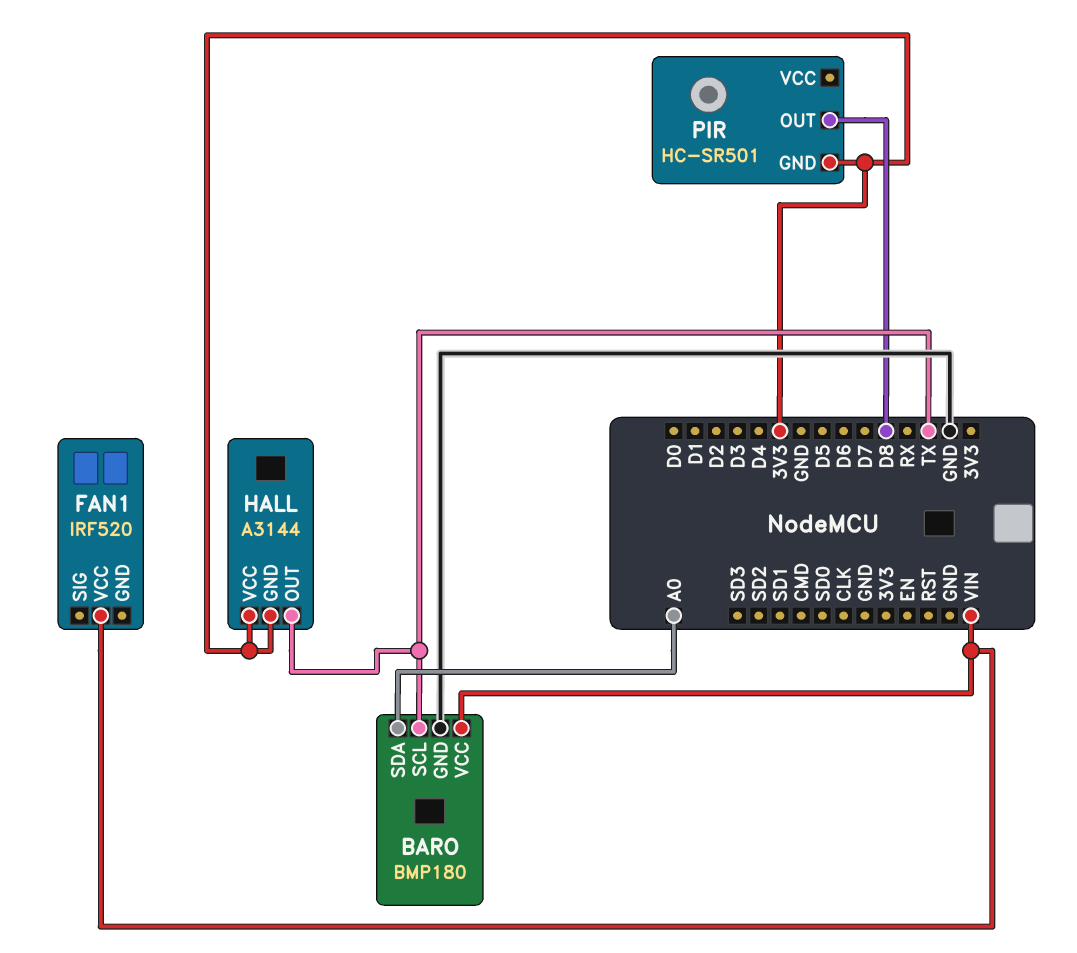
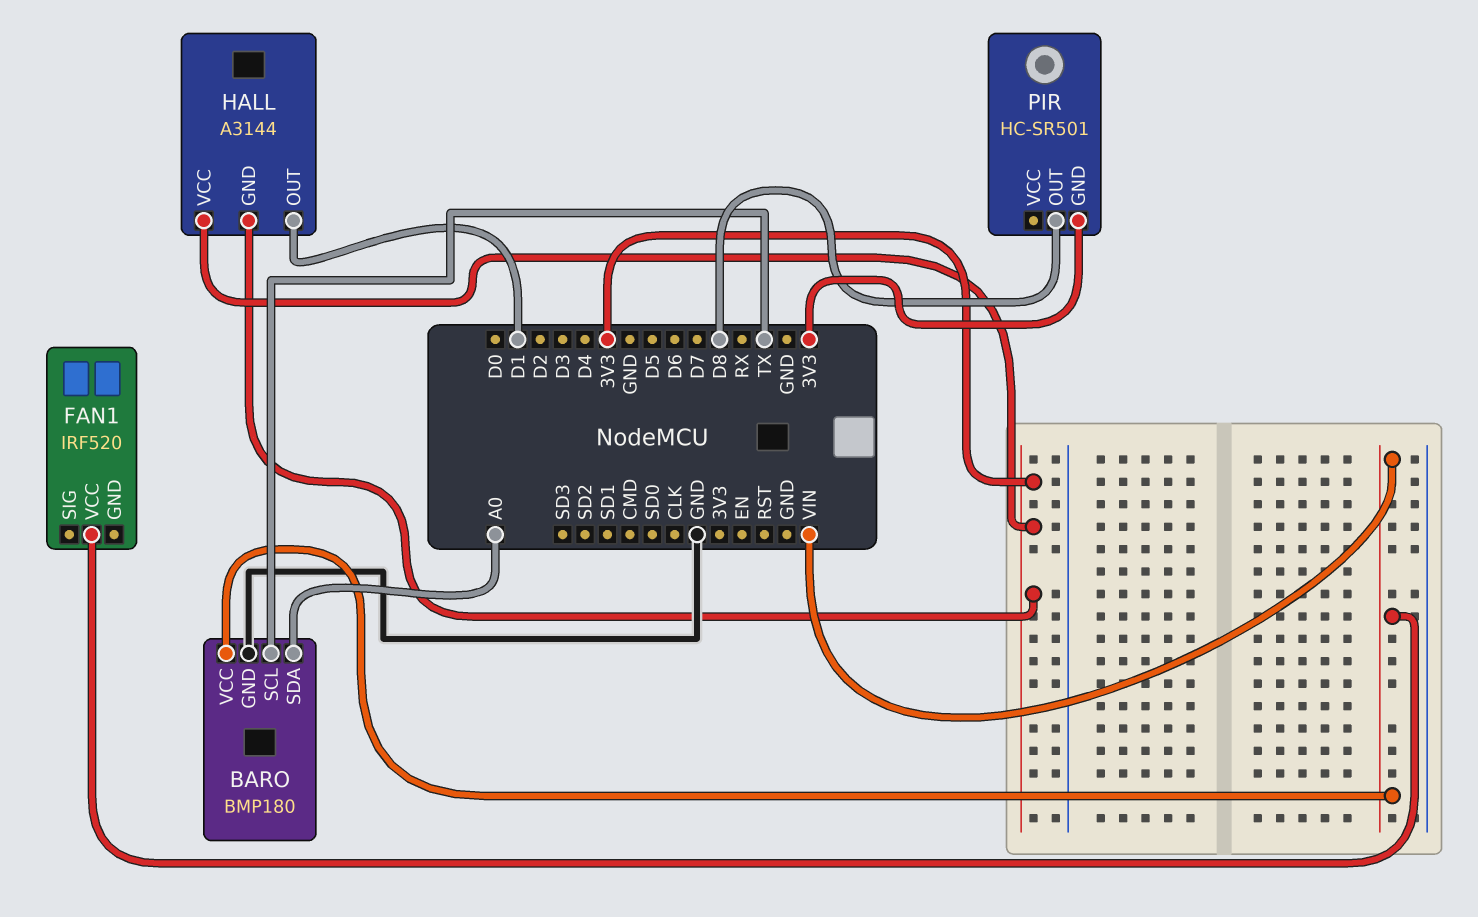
HALL pin OUT: TX -> D1

